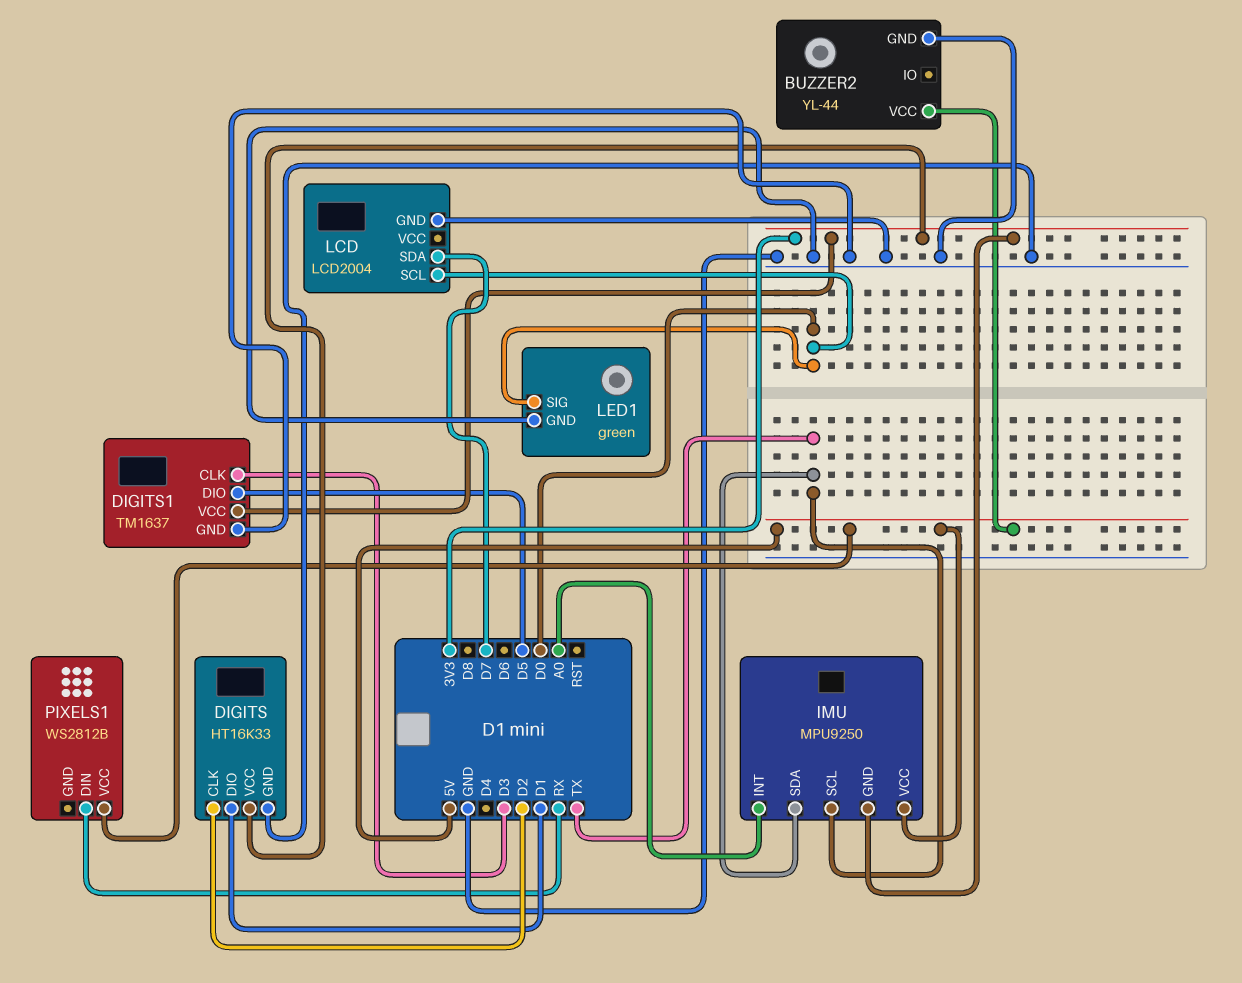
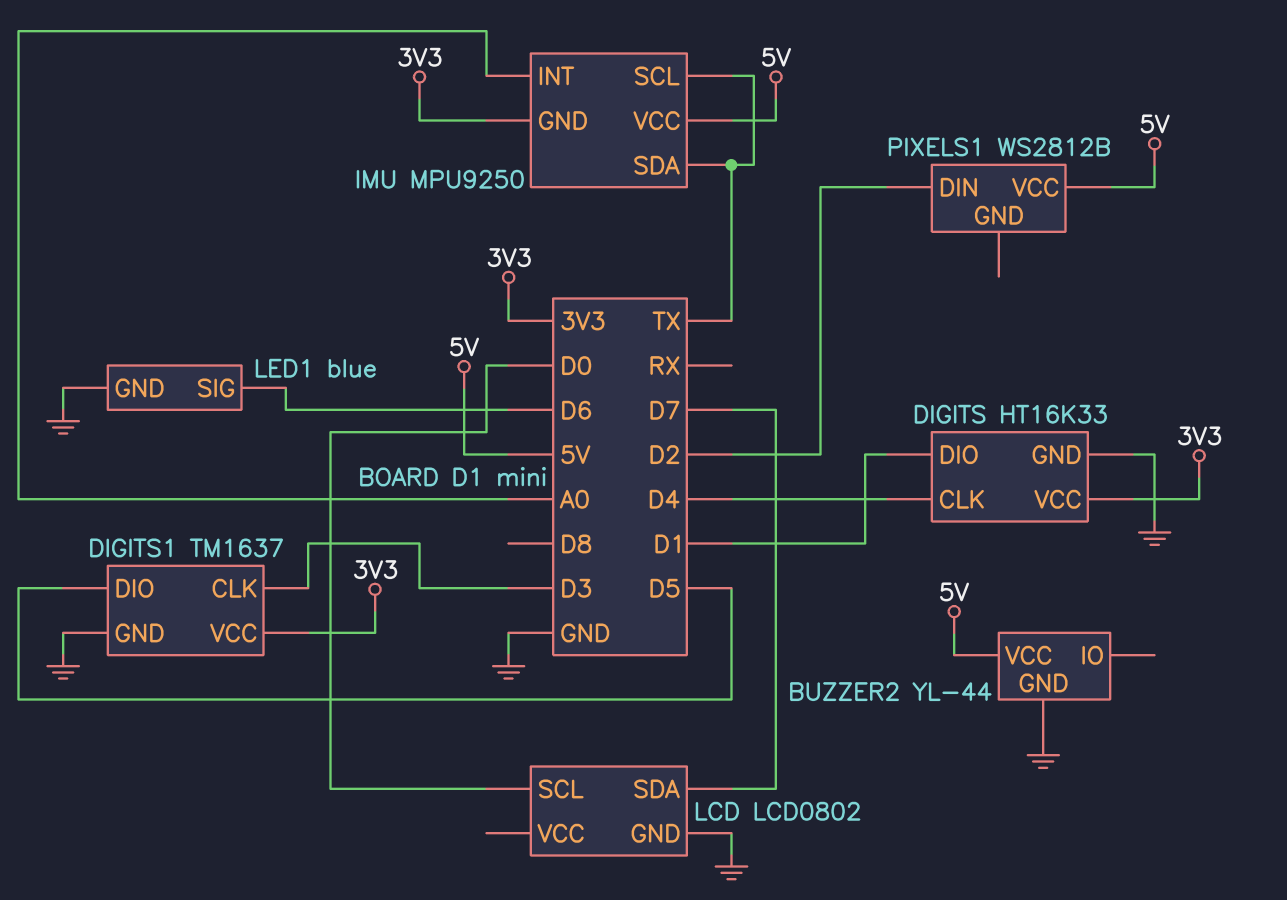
DIGITS pin CLK: D2 -> D4
LCD: LCD2004 -> LCD0802
LED1: green -> blue
LED1 pin SIG: D0 -> D6
PIXELS1 pin DIN: RX -> D2

